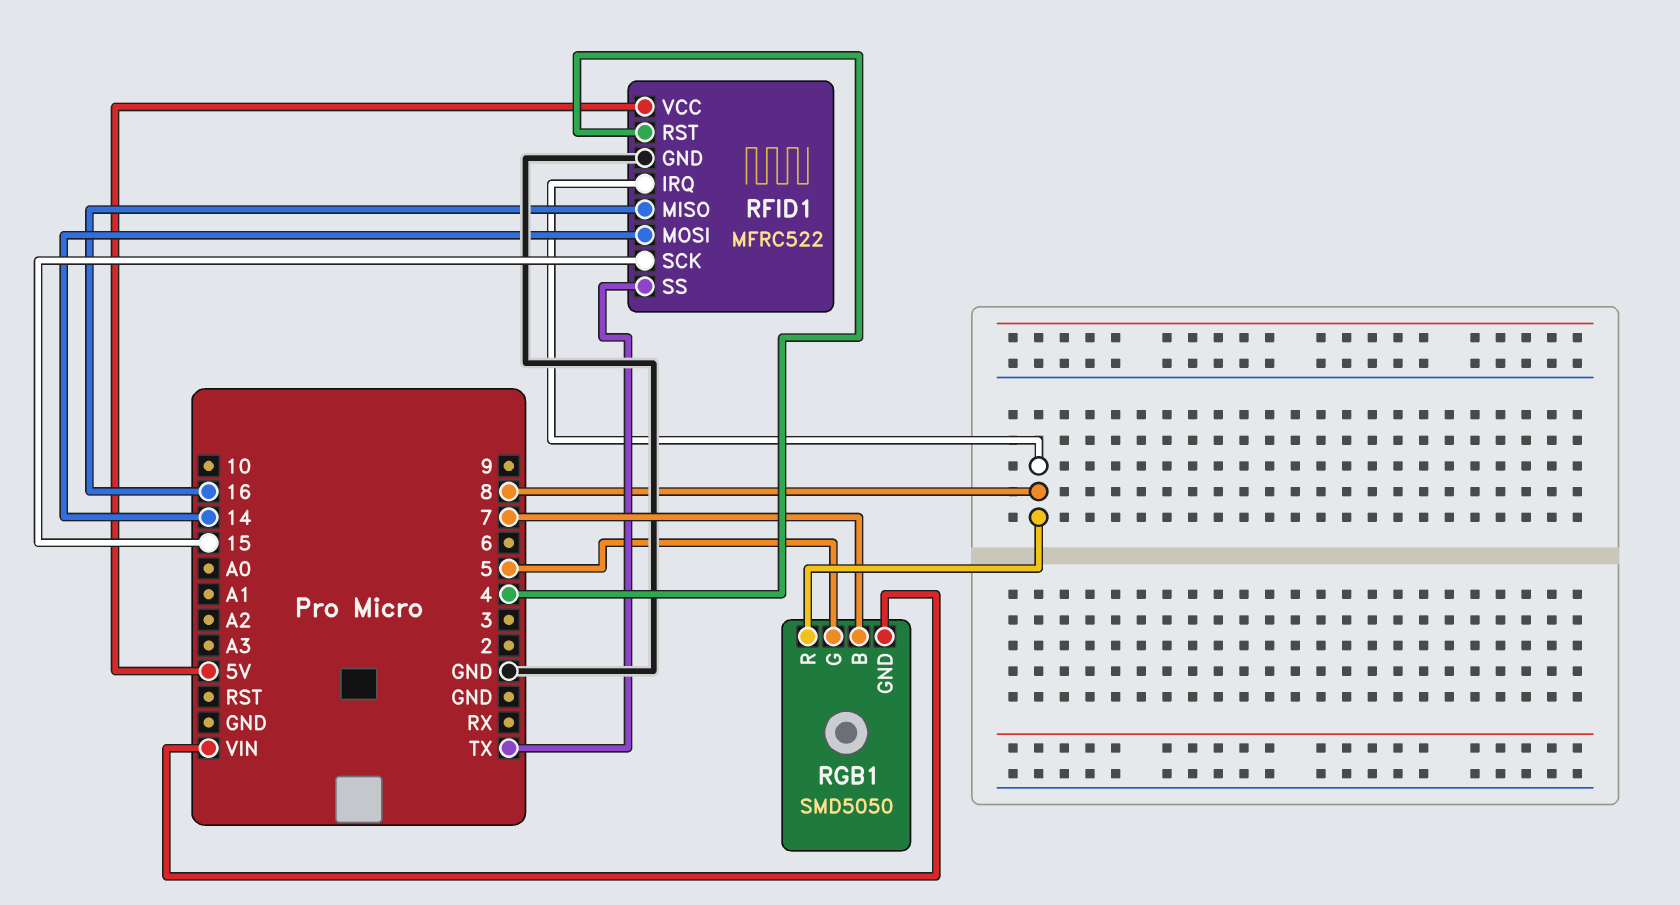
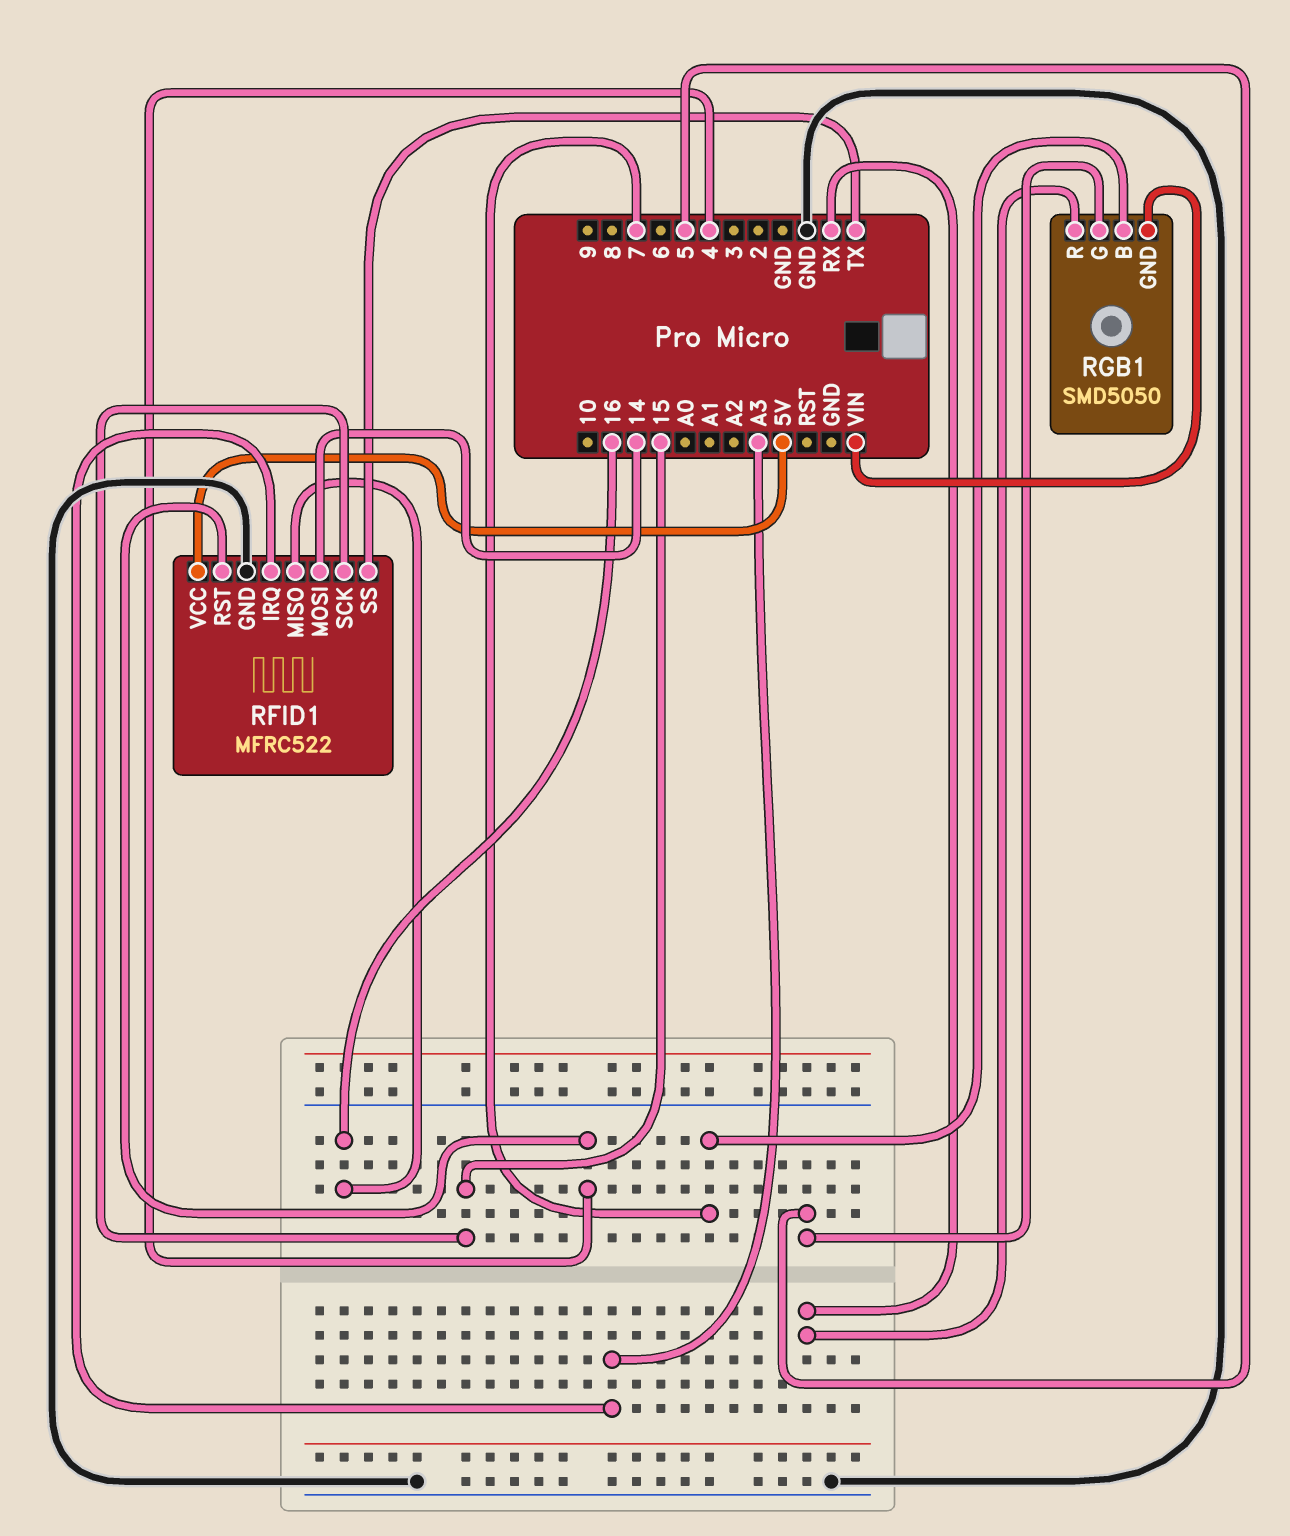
RFID1 pin IRQ: 8 -> A3
RGB1 pin R: 8 -> RX

